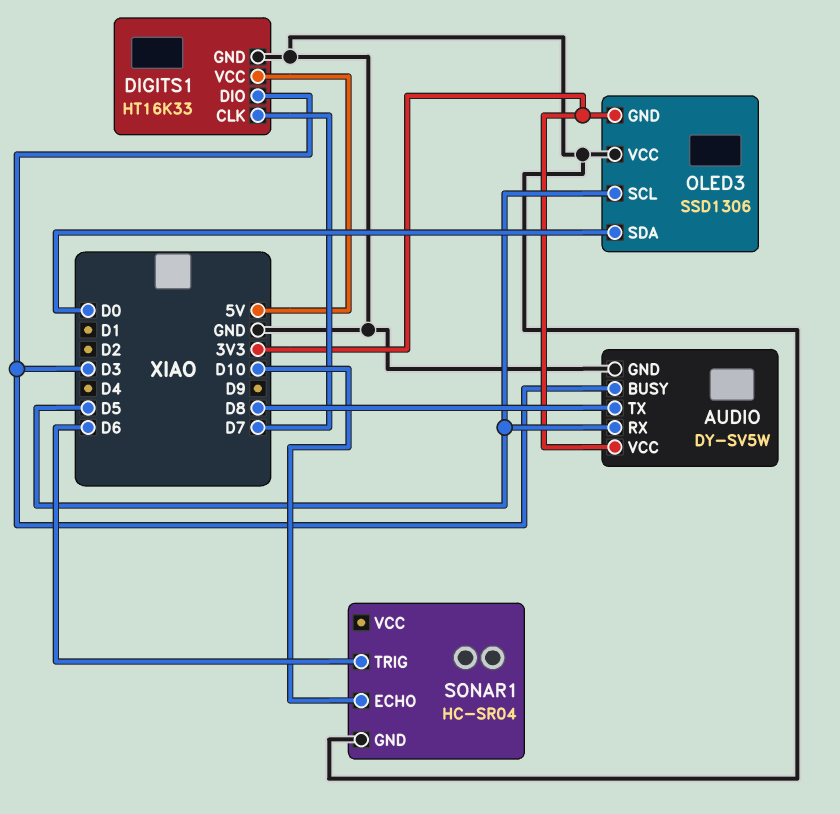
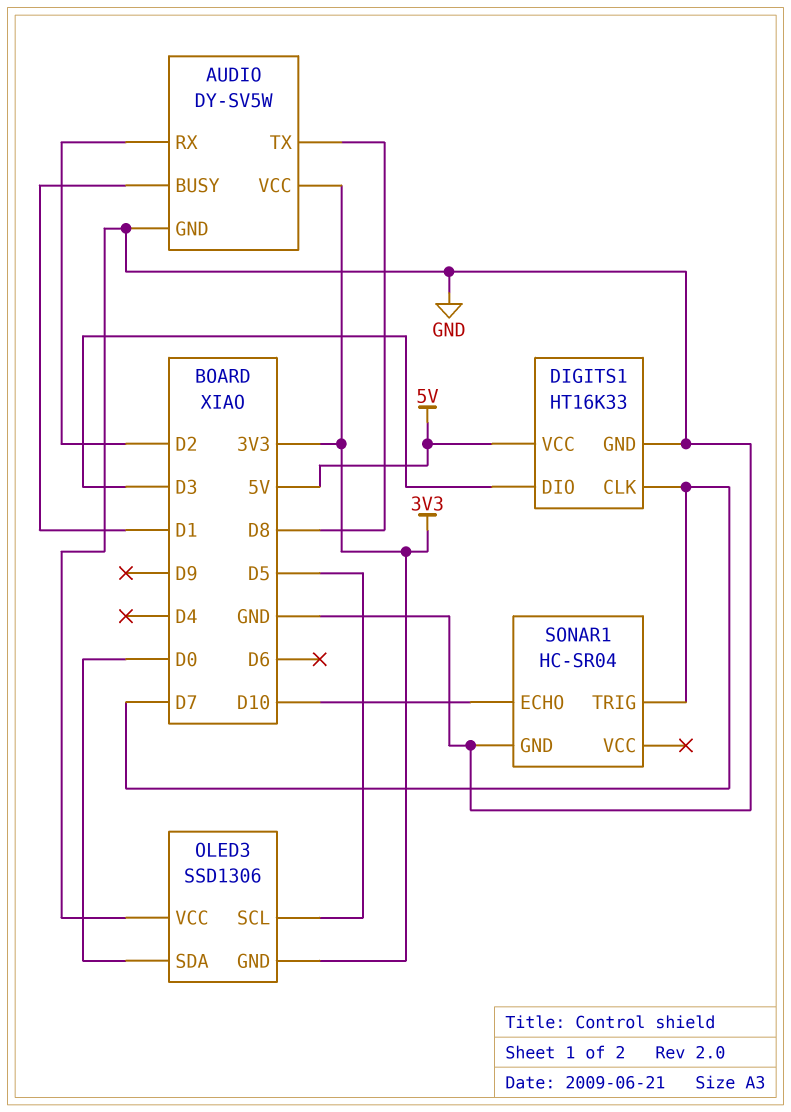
AUDIO pin BUSY: D3 -> D1
AUDIO pin RX: D5 -> D2
SONAR1 pin TRIG: D6 -> D7

